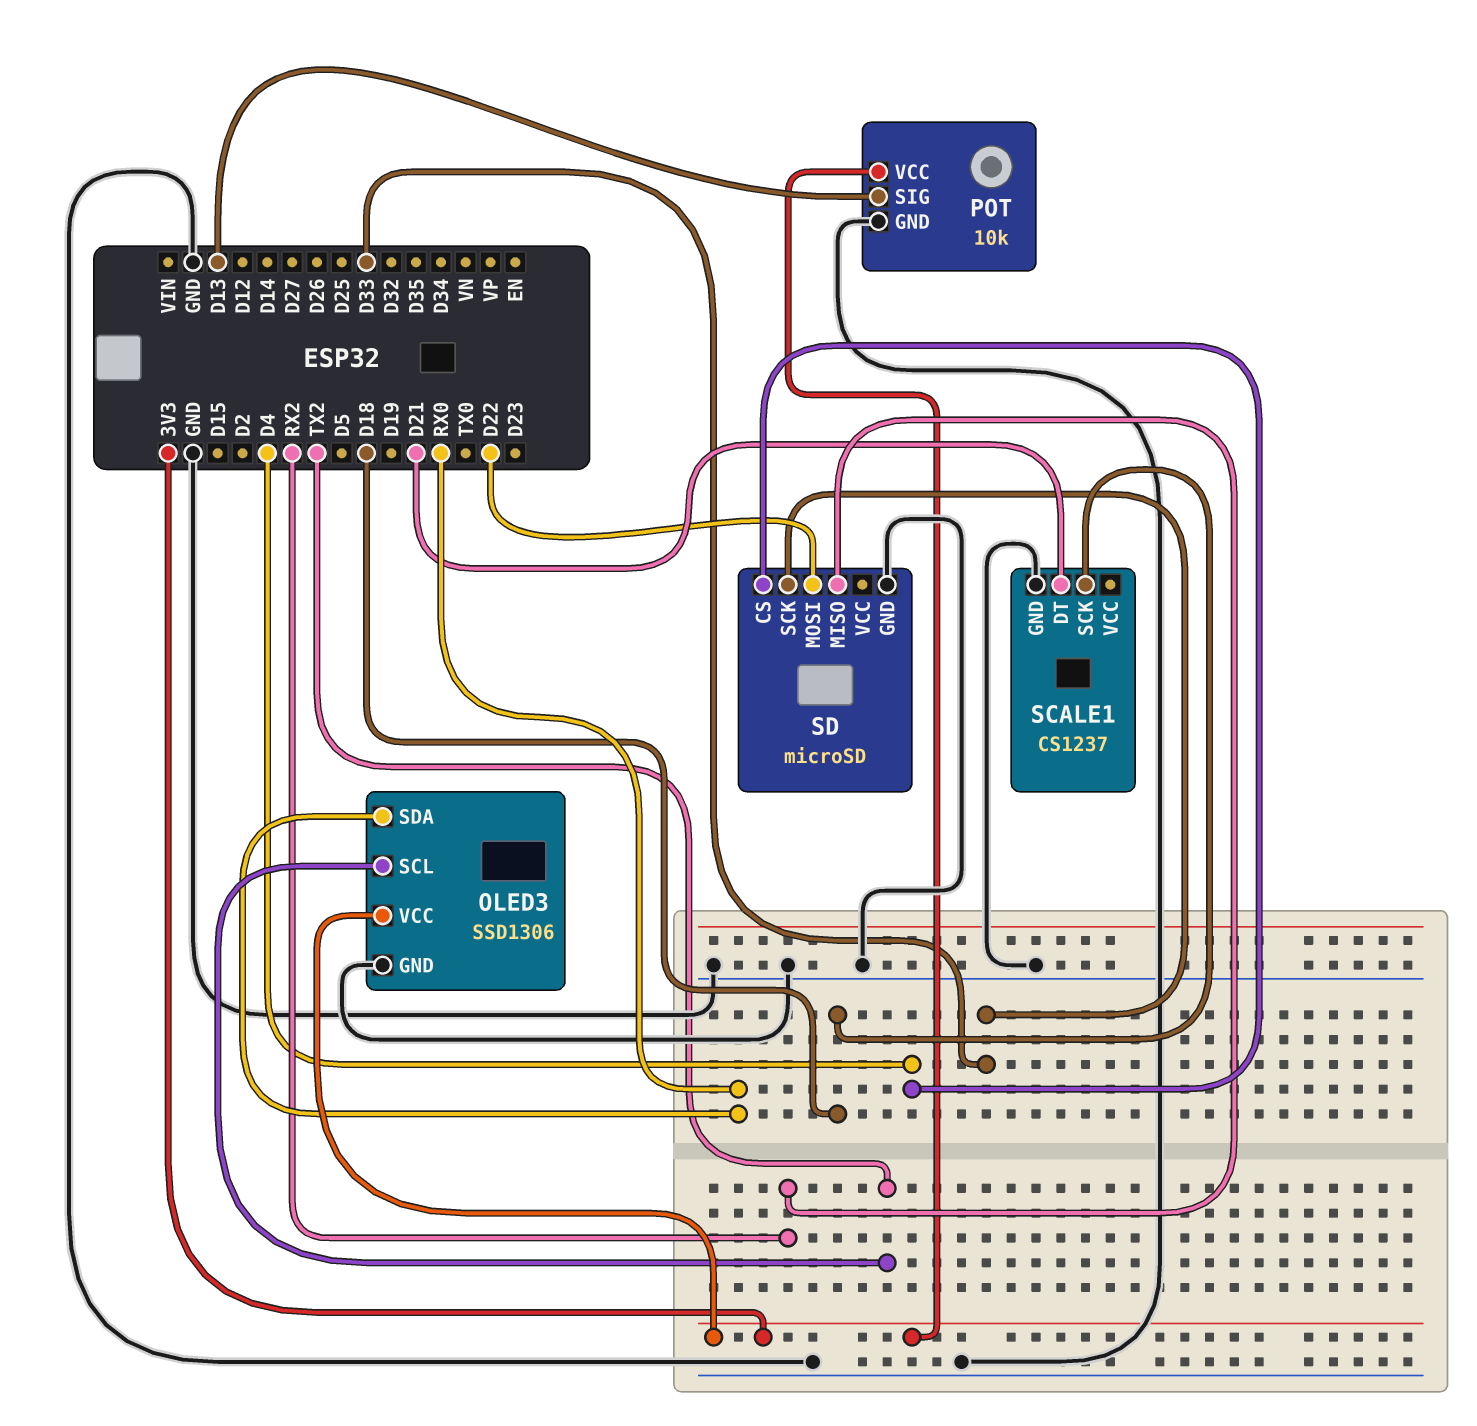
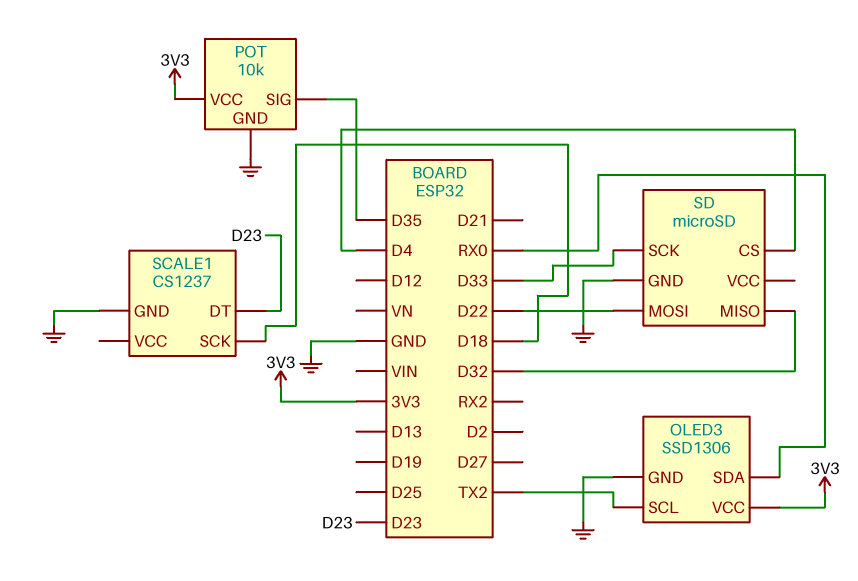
POT pin SIG: D13 -> D35
SCALE1 pin DT: D21 -> D23
SD pin MISO: RX2 -> D32

